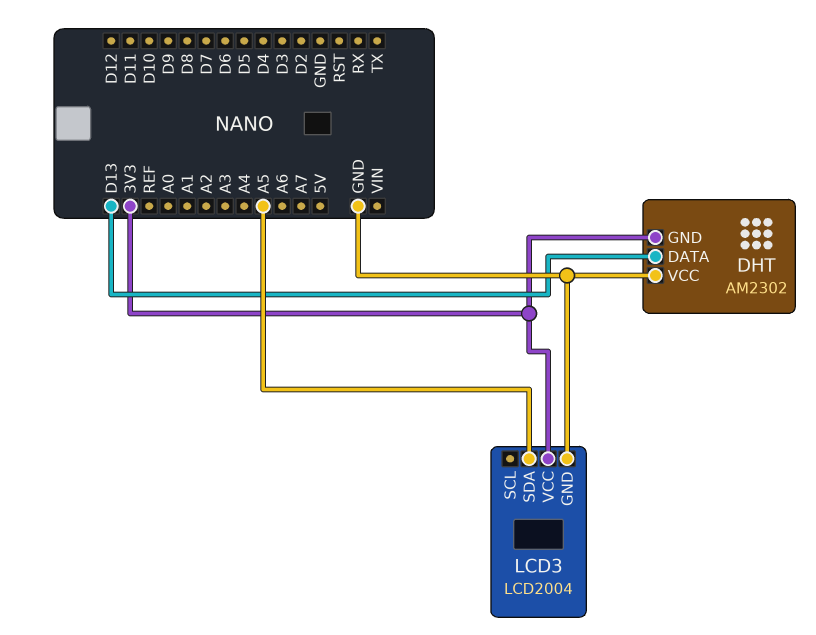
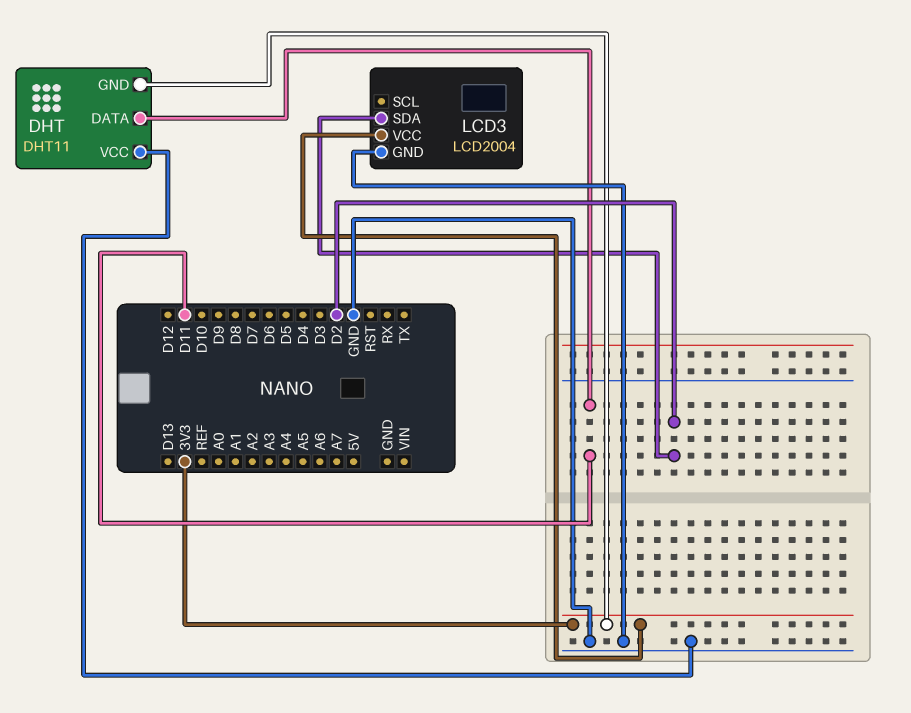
DHT: AM2302 -> DHT11
DHT pin DATA: D13 -> D11
LCD3 pin SDA: A5 -> D2

